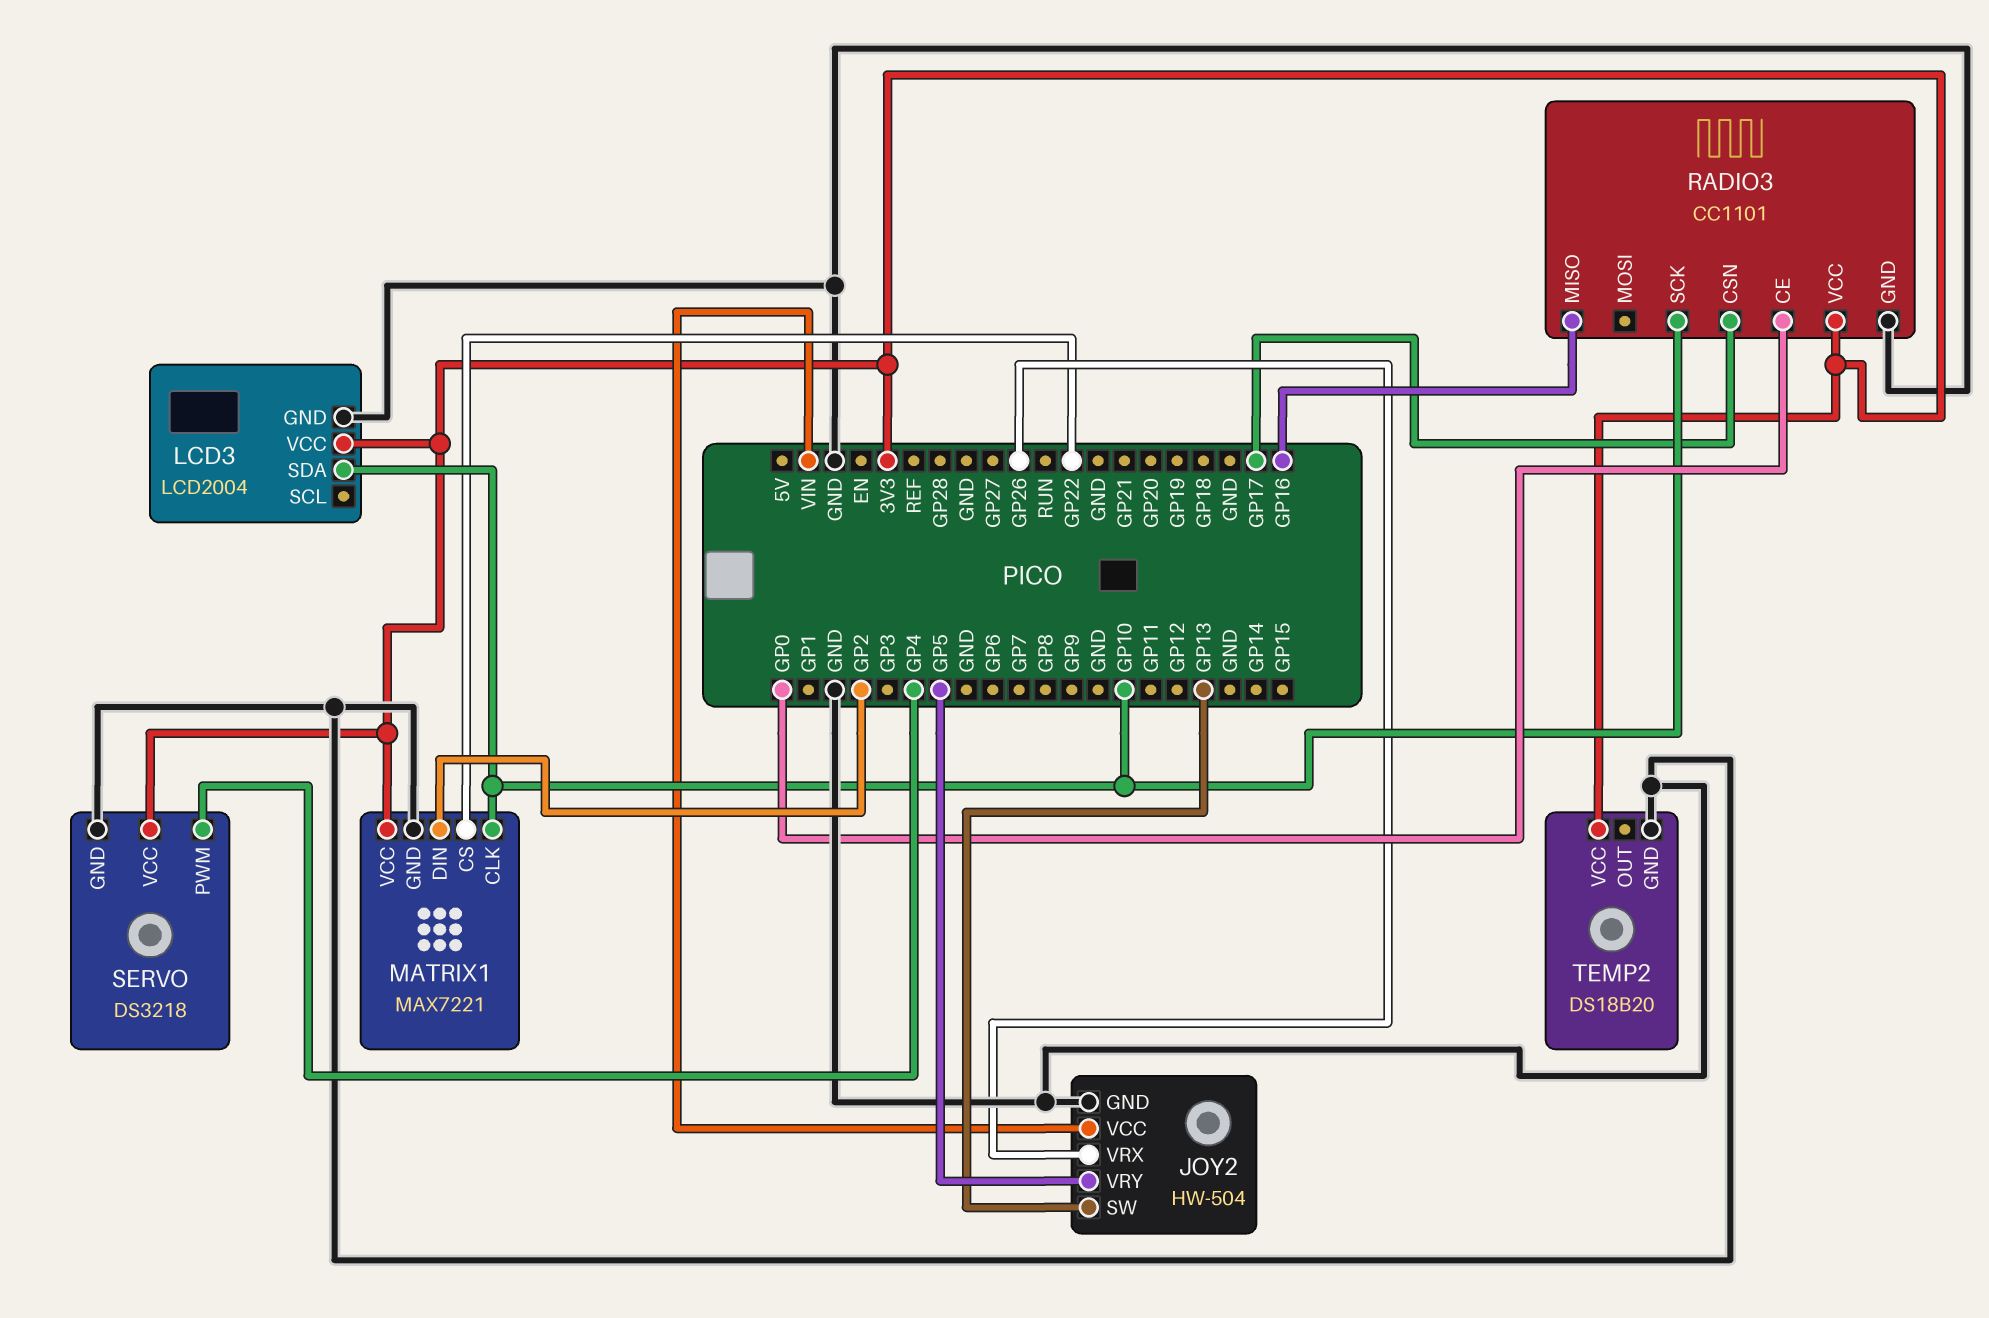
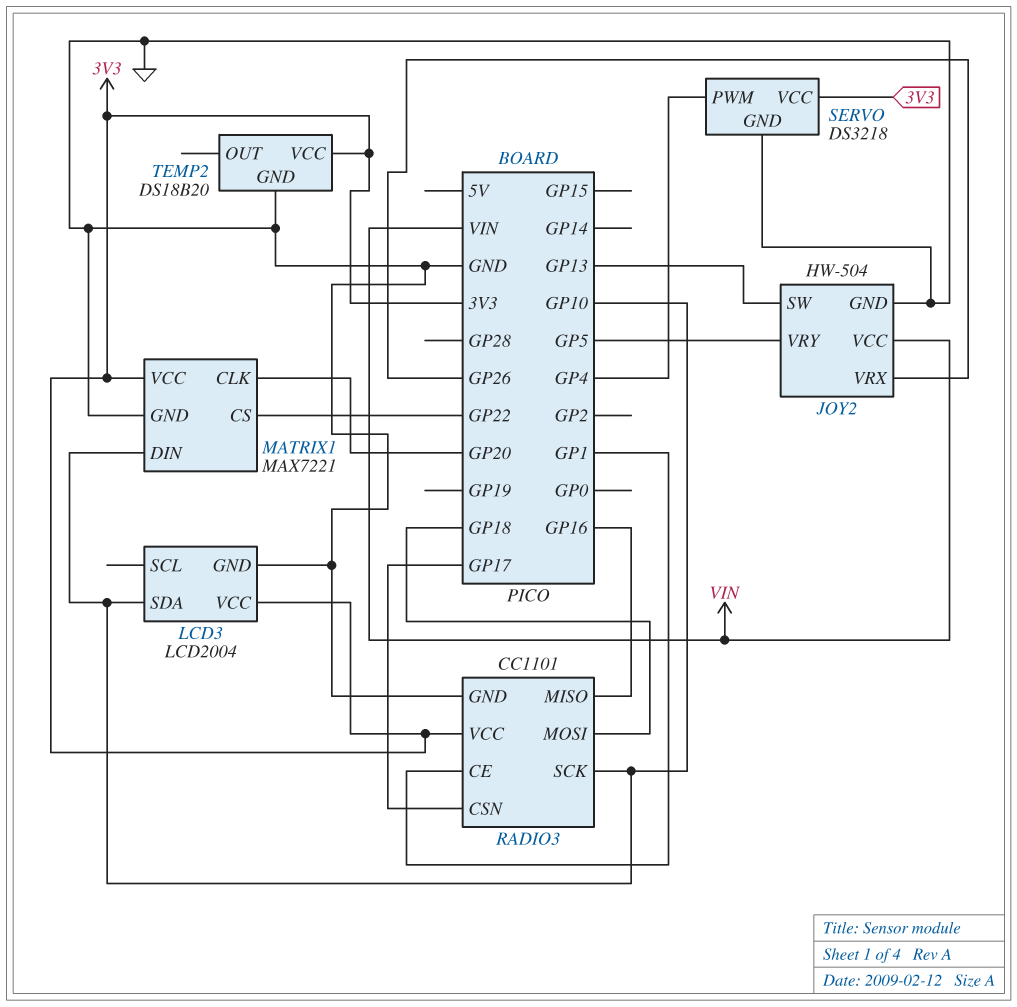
MATRIX1 pin CLK: GP10 -> GP20
MATRIX1 pin DIN: GP2 -> GP10
RADIO3 pin CE: GP0 -> GP1
RADIO3 pin MOSI: none -> GP18

